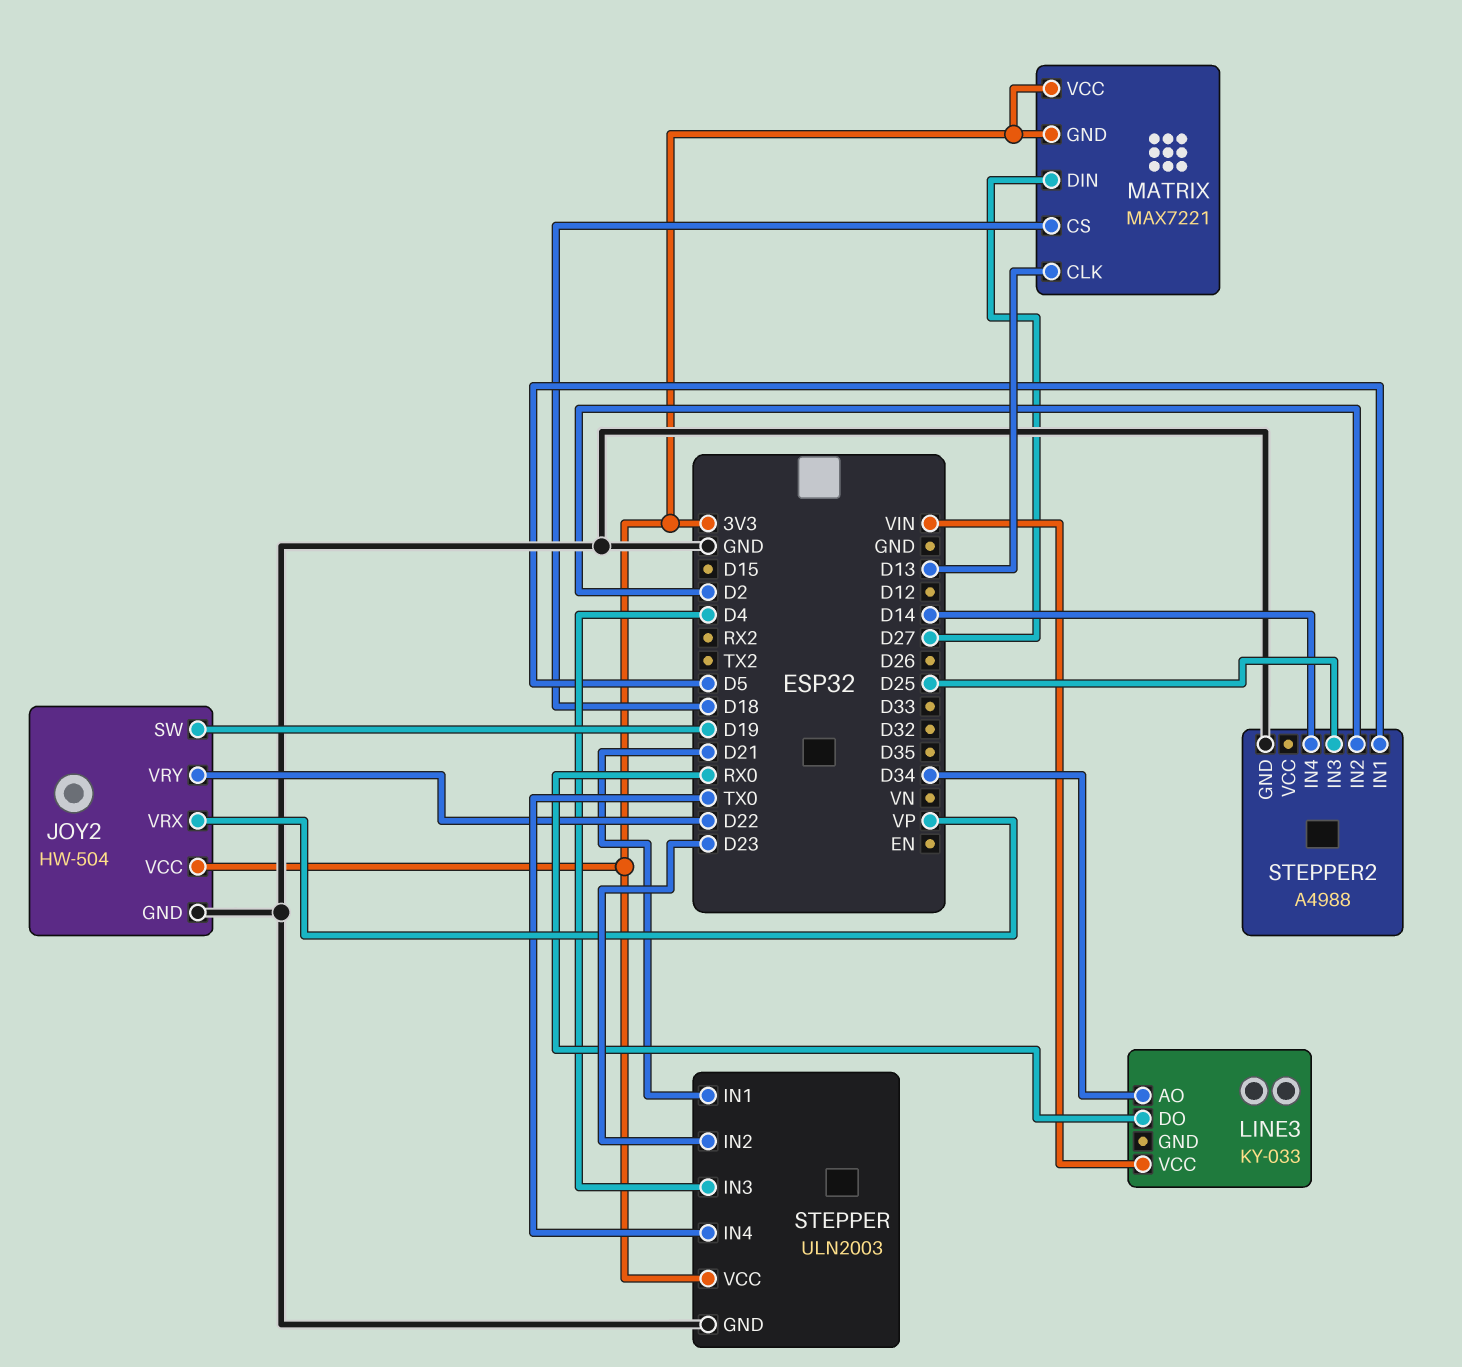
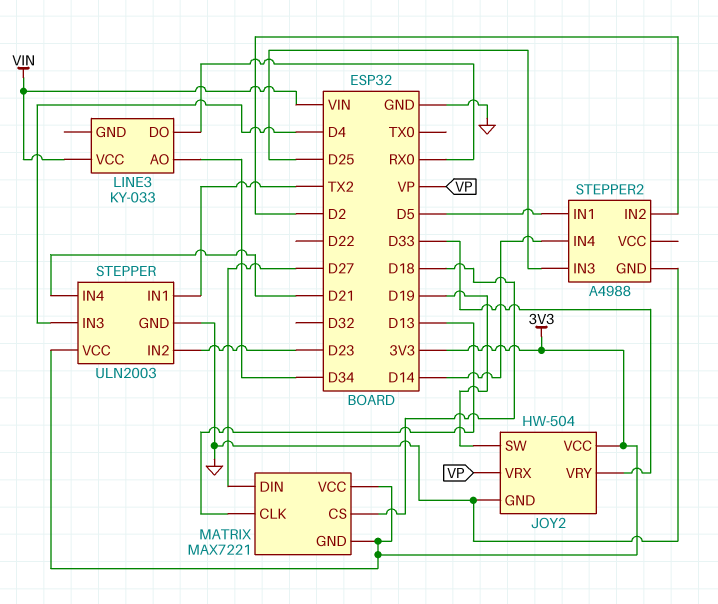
JOY2 pin VRY: D22 -> D33
STEPPER pin IN1: D21 -> TX2
STEPPER pin IN4: TX0 -> D21

